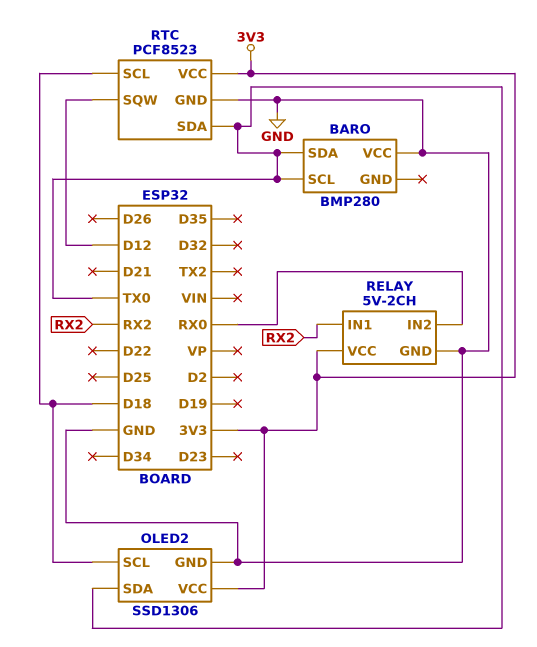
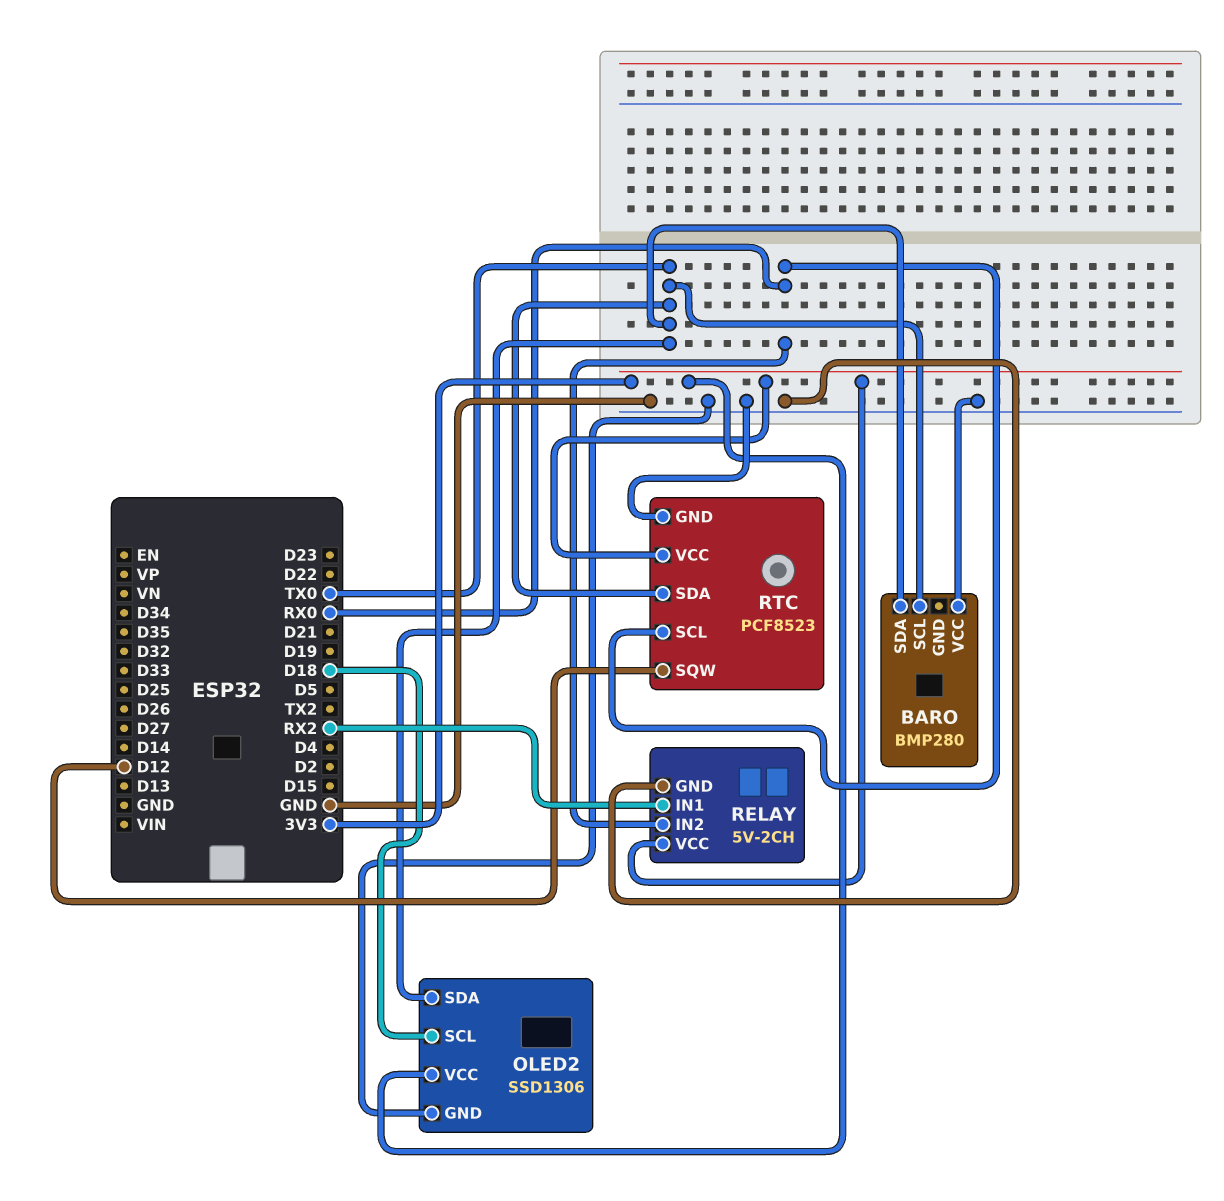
RTC pin SCL: D18 -> RX0

